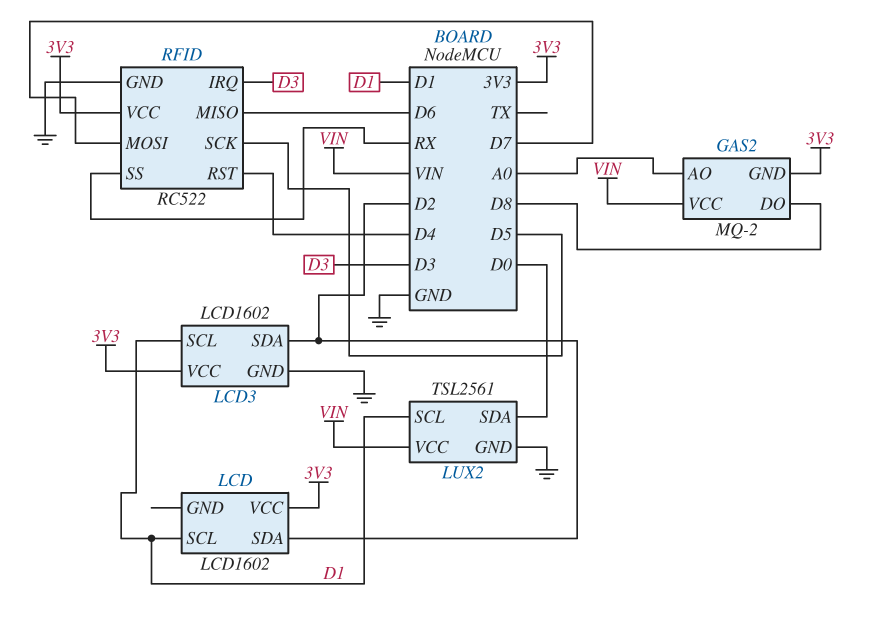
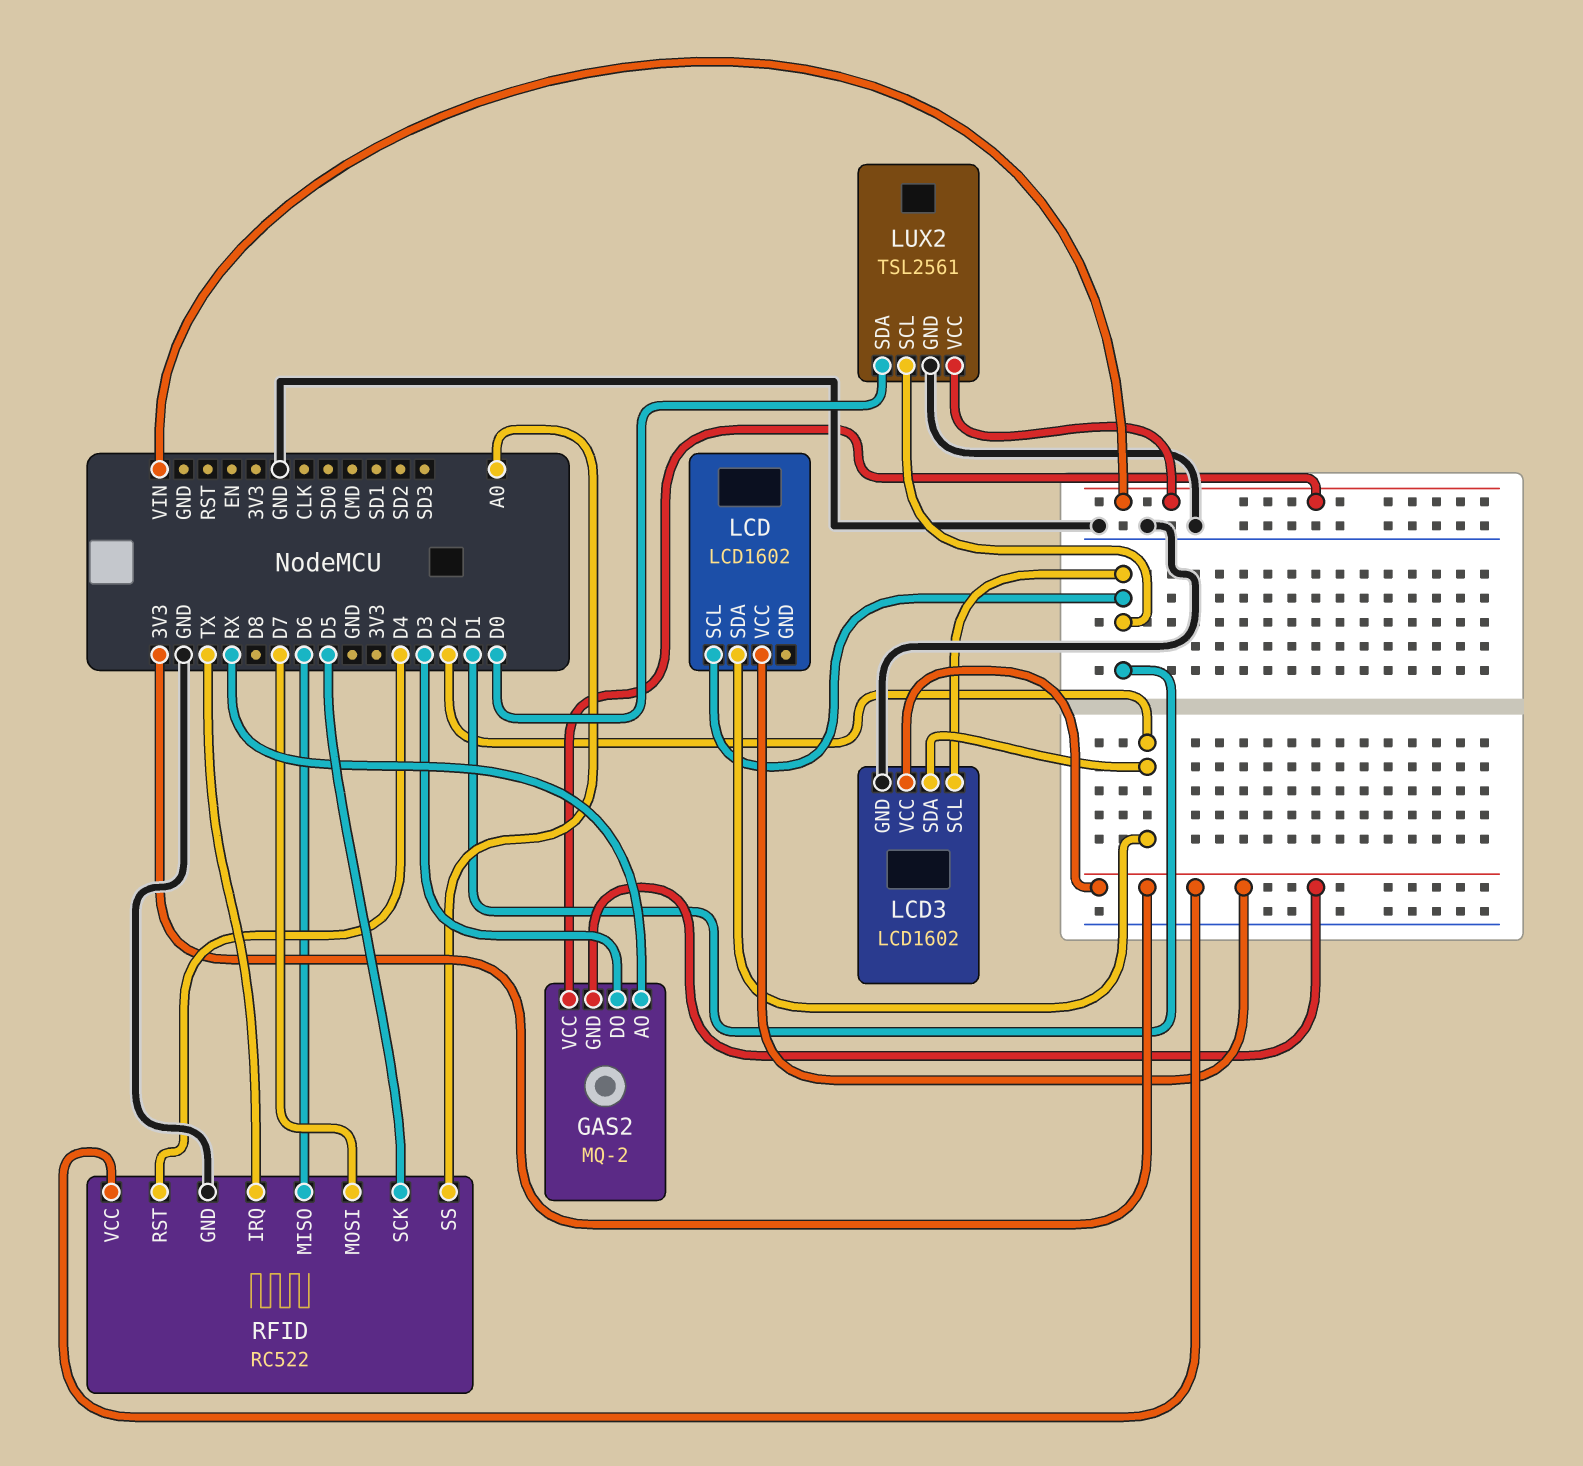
GAS2 pin AO: A0 -> RX
GAS2 pin DO: D8 -> D3
RFID pin IRQ: D3 -> TX
RFID pin SS: RX -> A0

